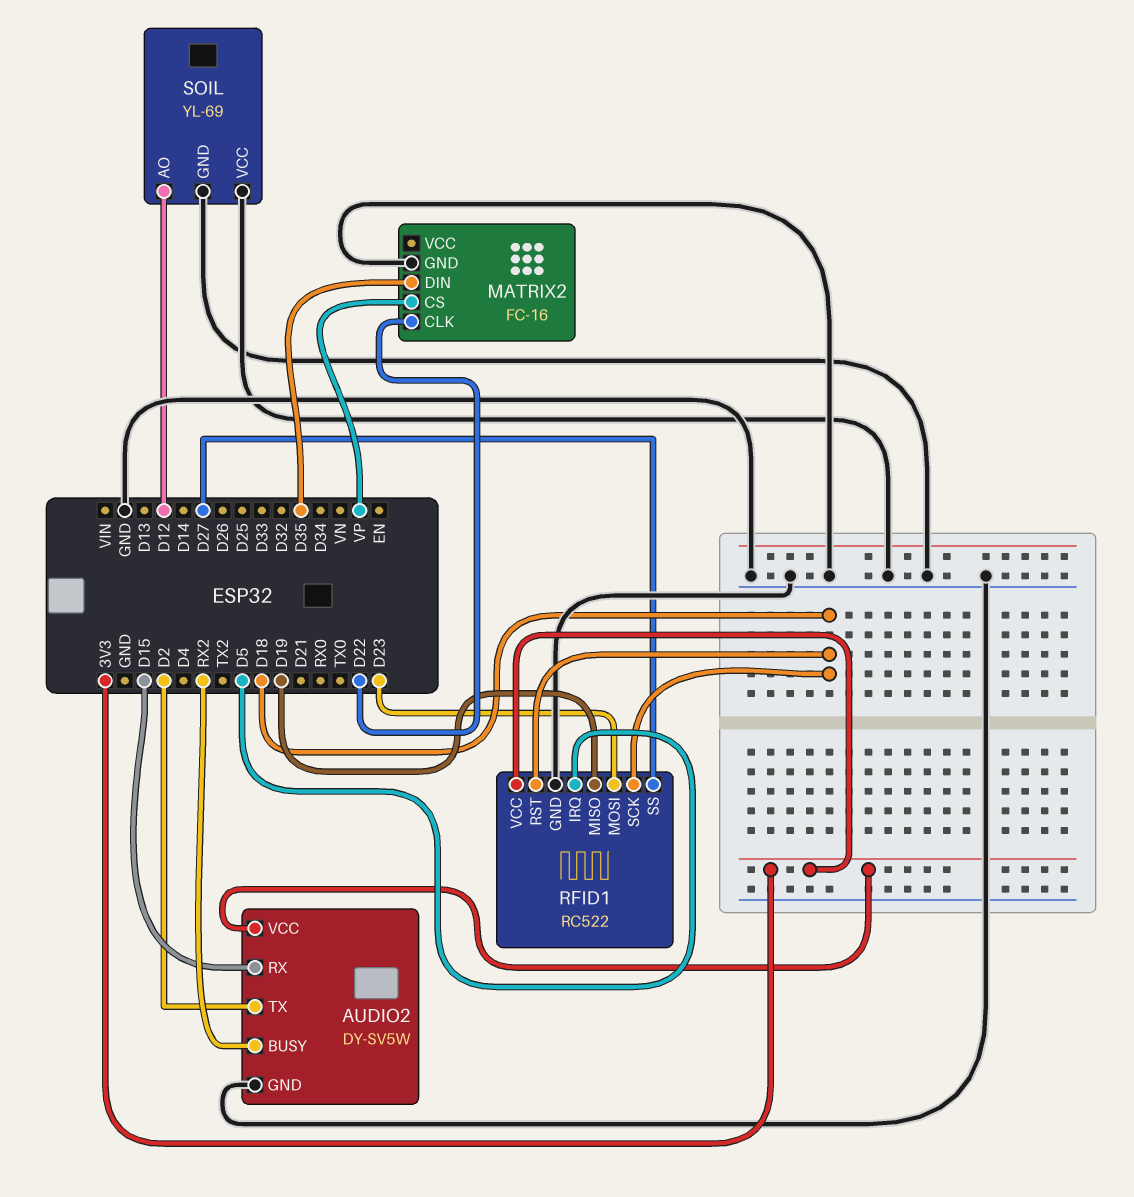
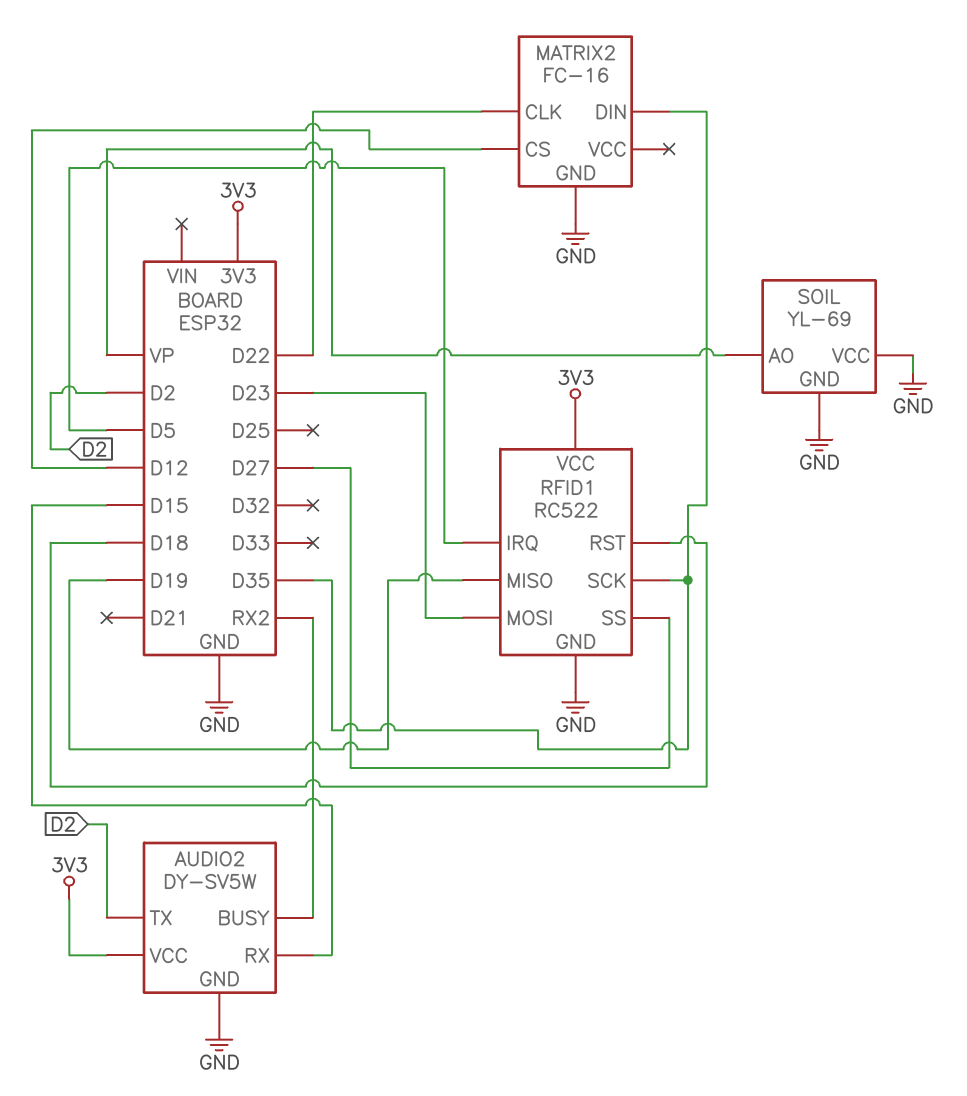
MATRIX2 pin CS: VP -> D12
RFID1 pin SCK: D18 -> D35
SOIL pin AO: D12 -> VP

